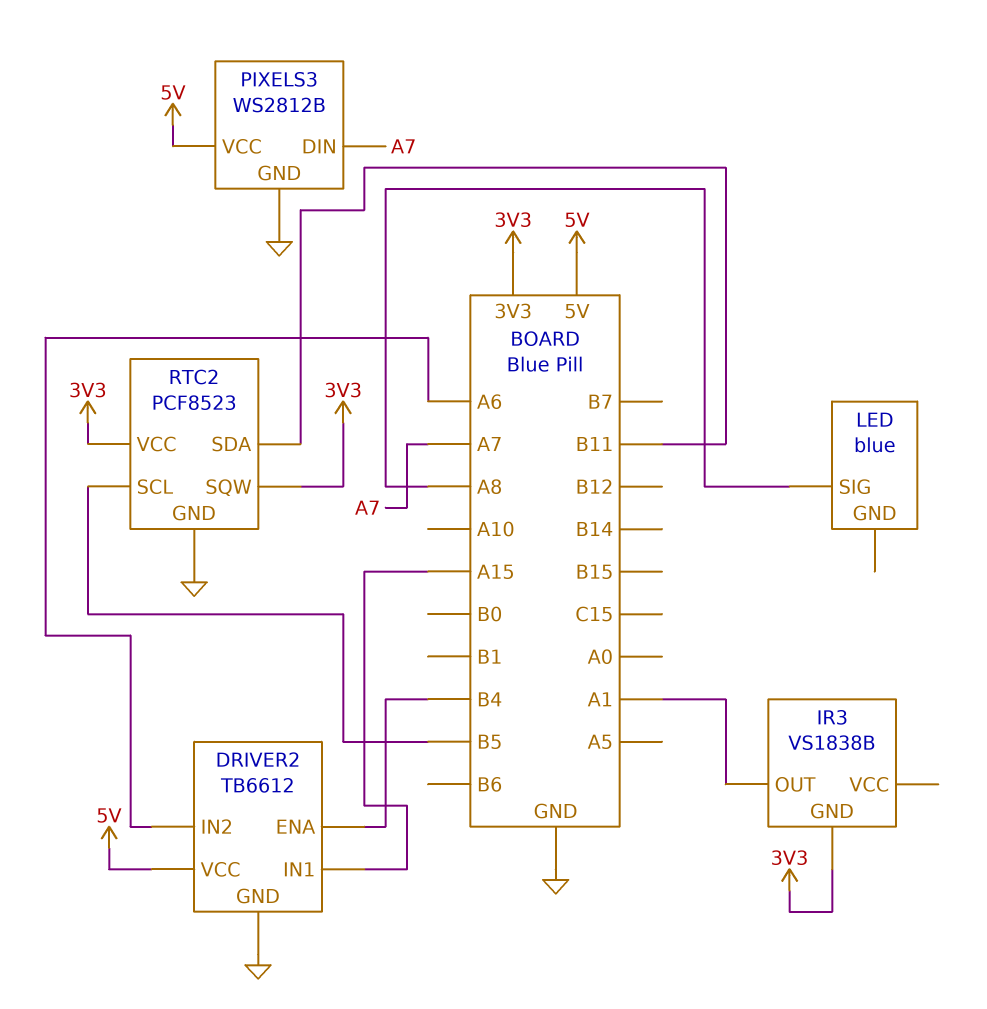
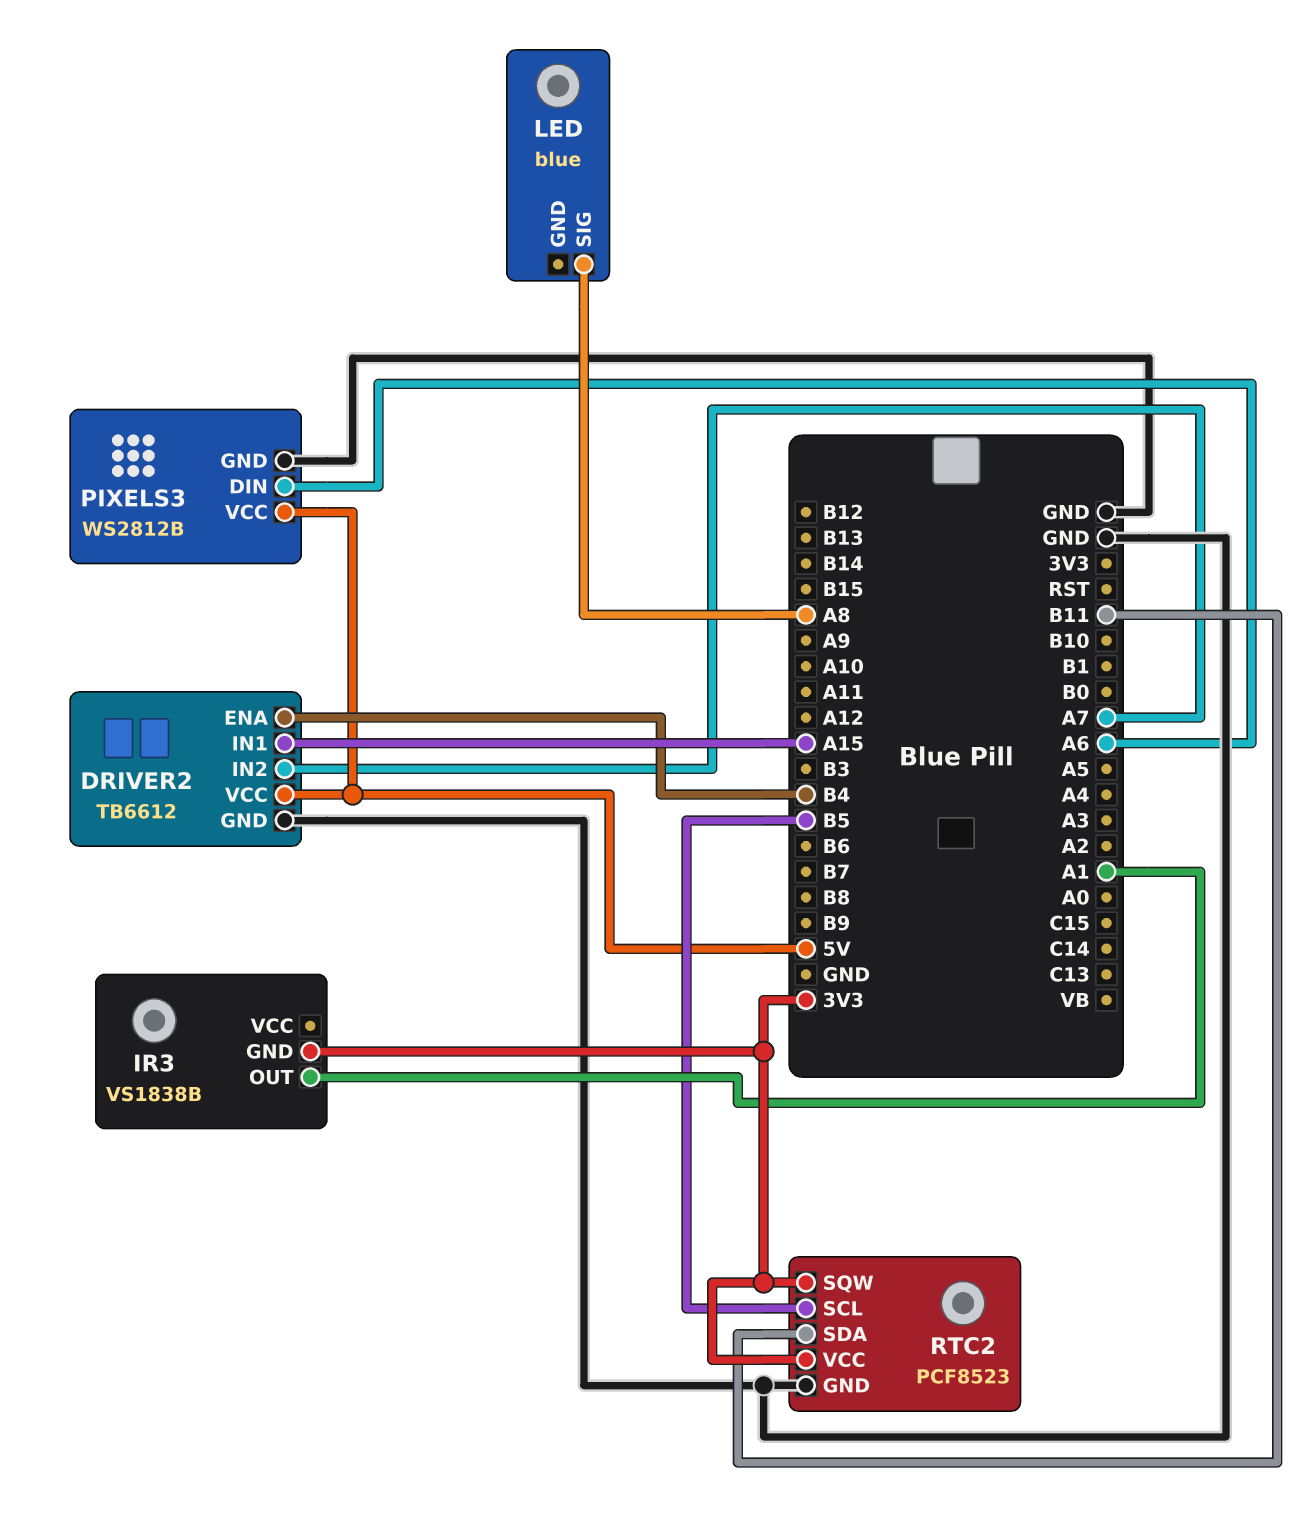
DRIVER2 pin IN2: A6 -> A7
PIXELS3 pin DIN: A7 -> A6

